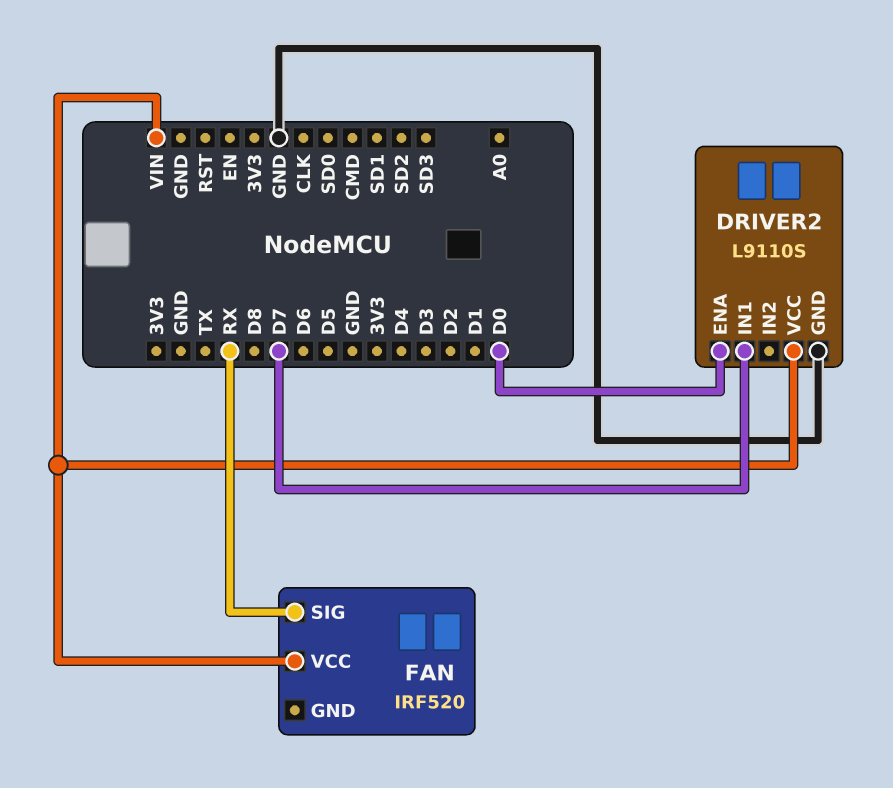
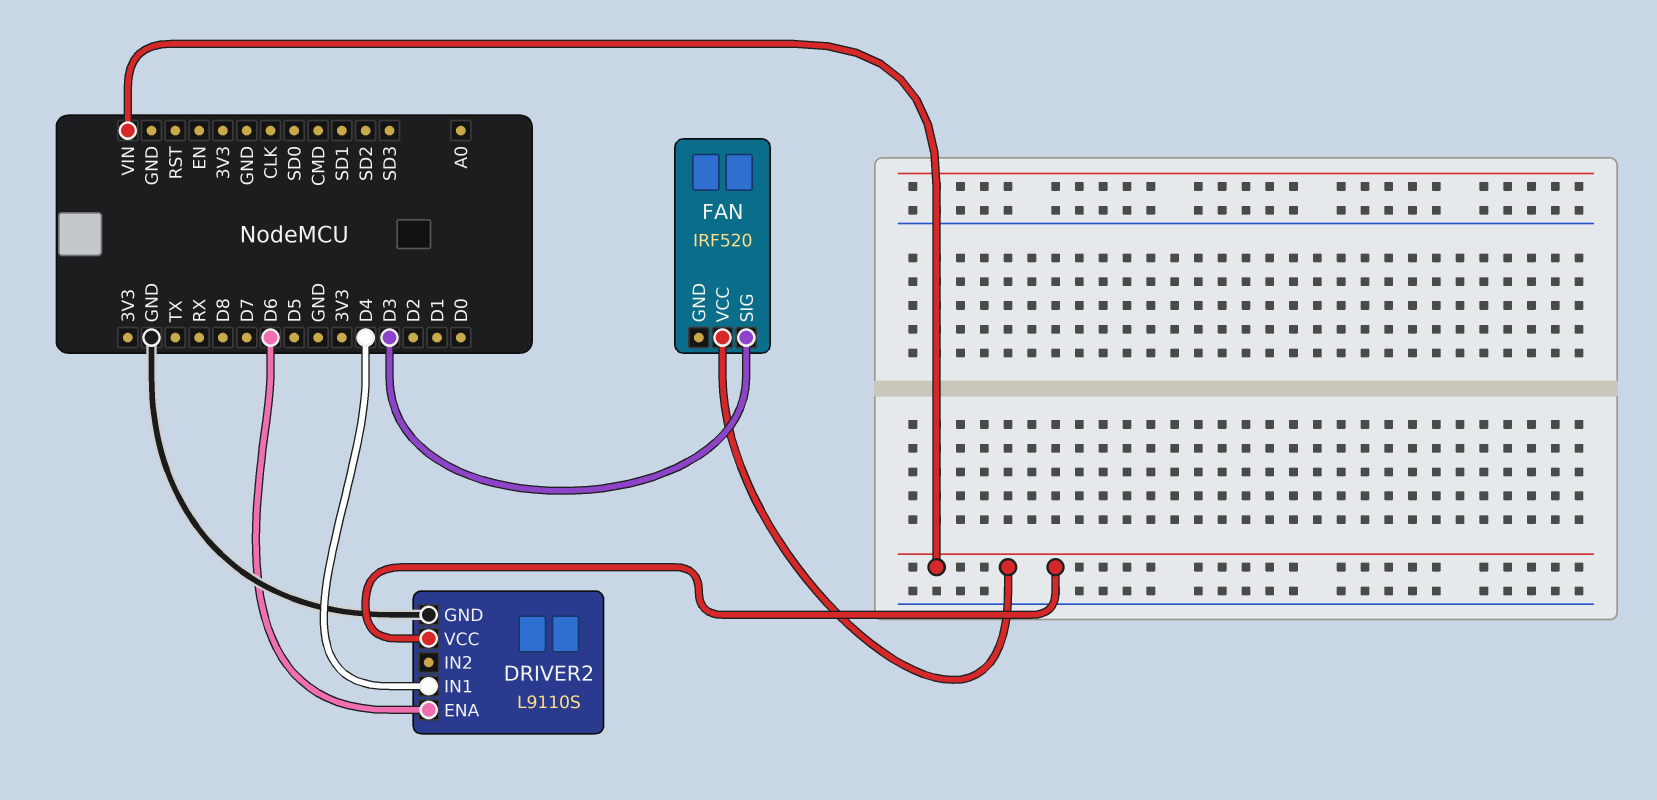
DRIVER2 pin ENA: D0 -> D6
DRIVER2 pin IN1: D7 -> D4
FAN pin SIG: RX -> D3

